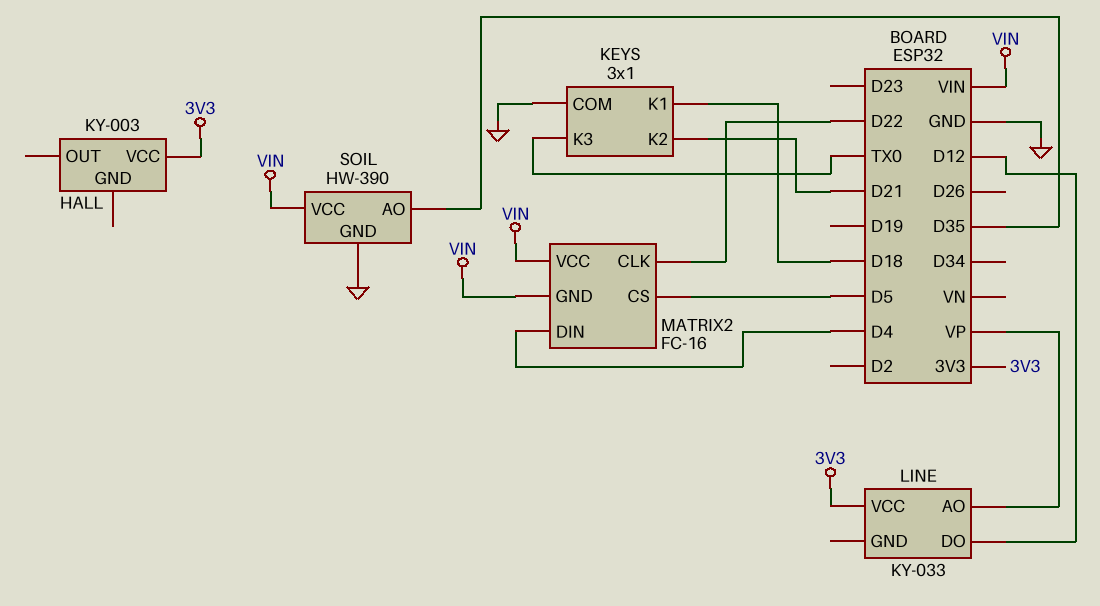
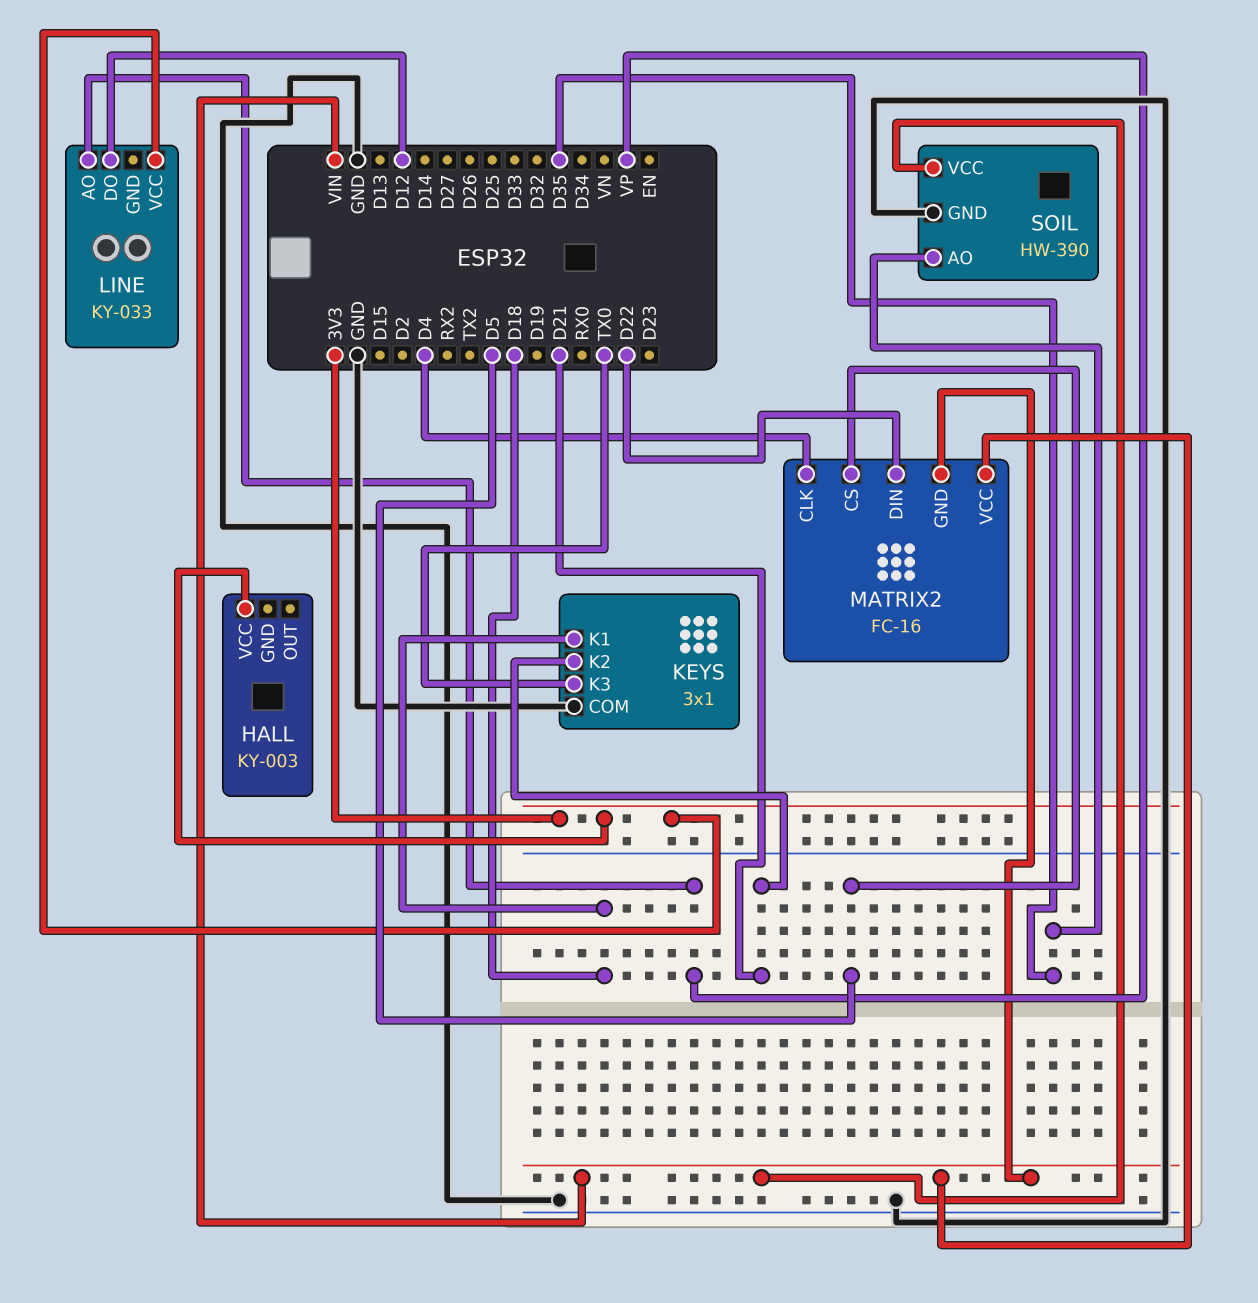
MATRIX2 pin CLK: D22 -> D4
MATRIX2 pin DIN: D4 -> D22

